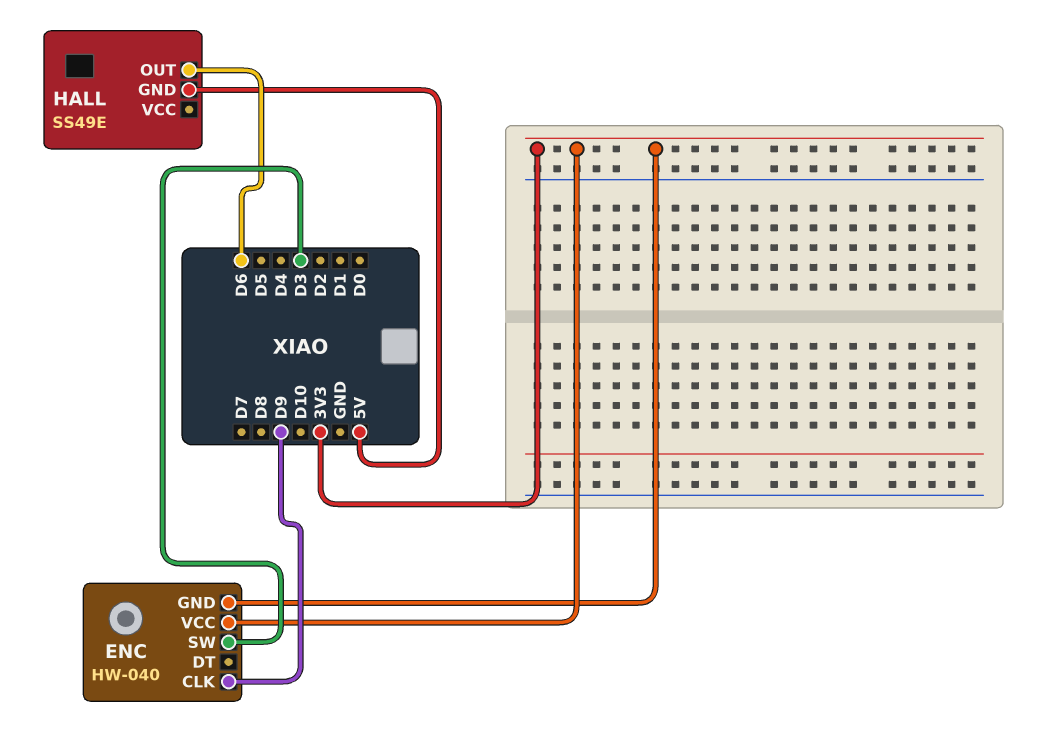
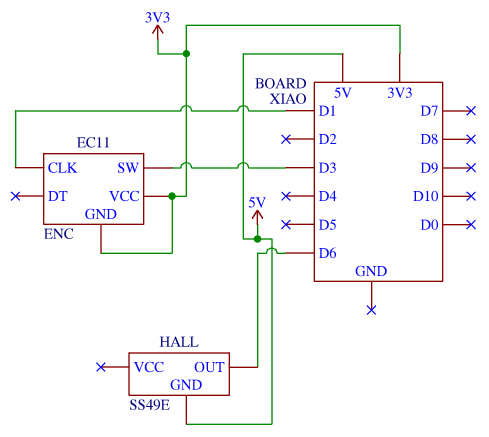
ENC: HW-040 -> EC11
ENC pin CLK: D9 -> D1

